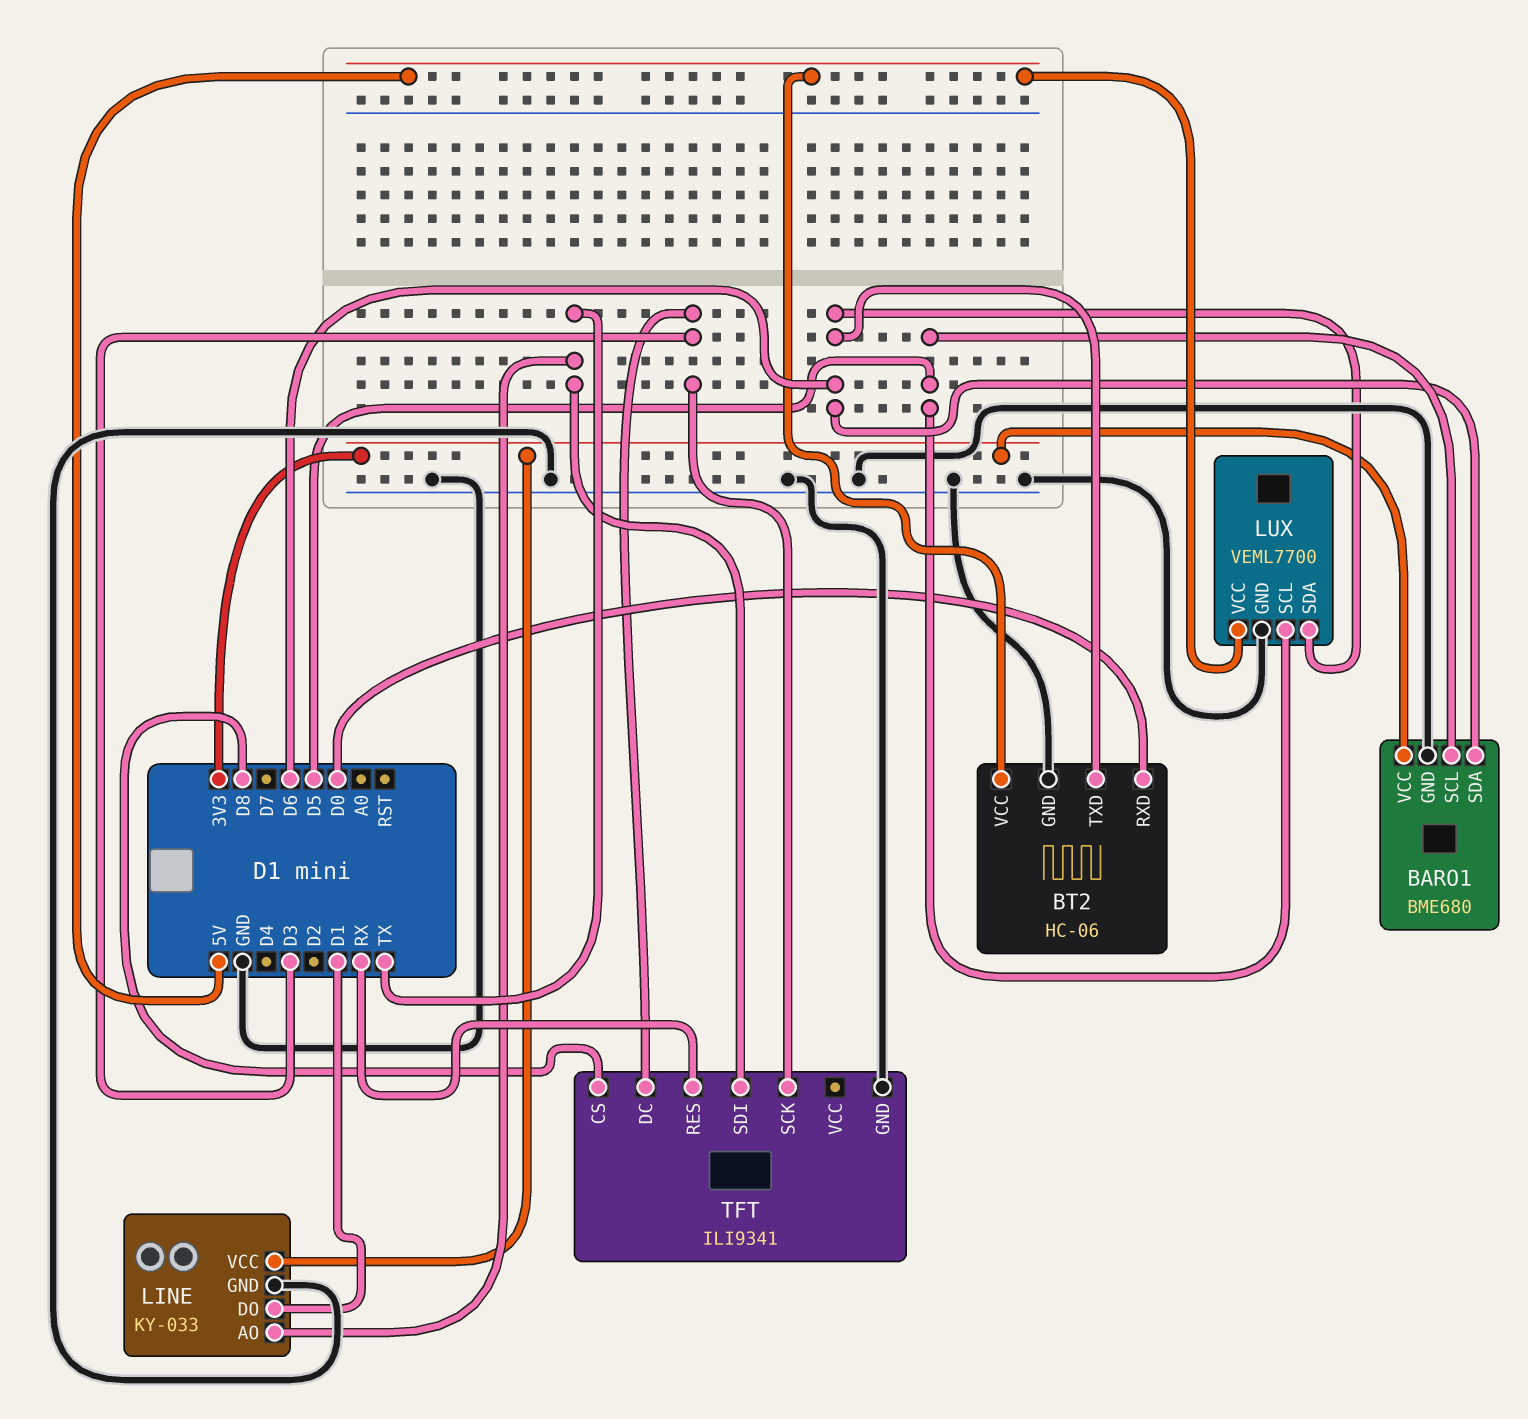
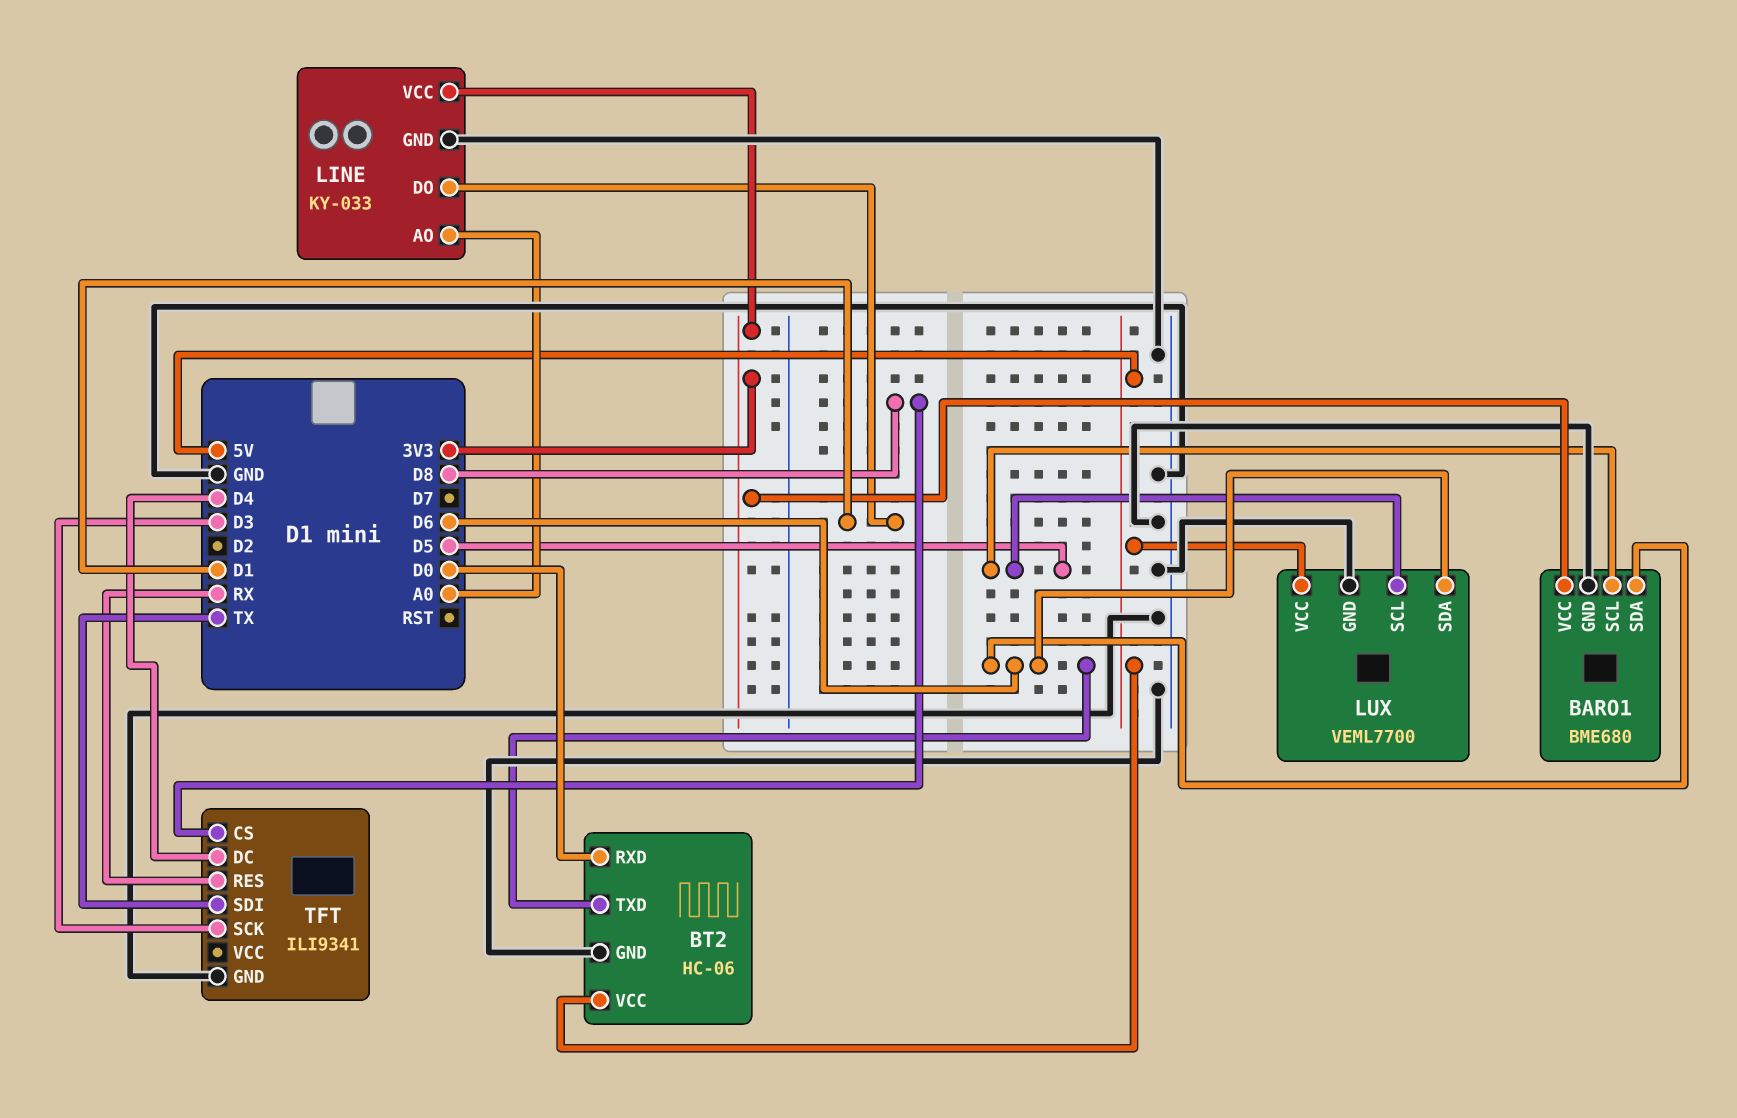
LINE pin AO: TX -> A0
TFT pin DC: D3 -> D4

